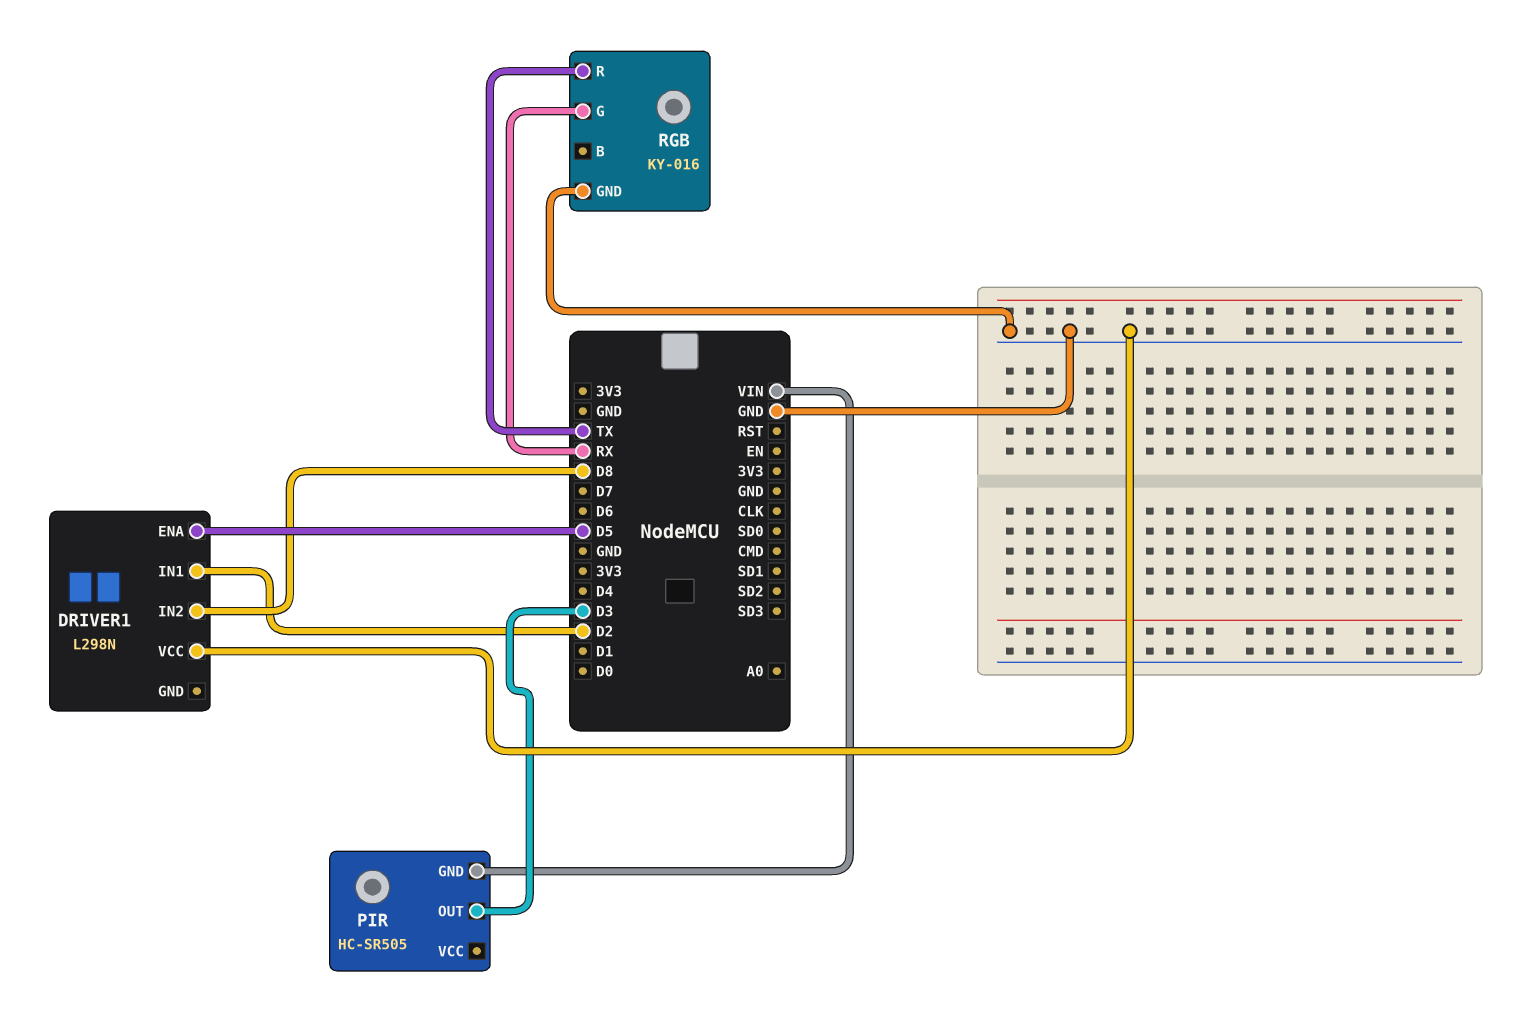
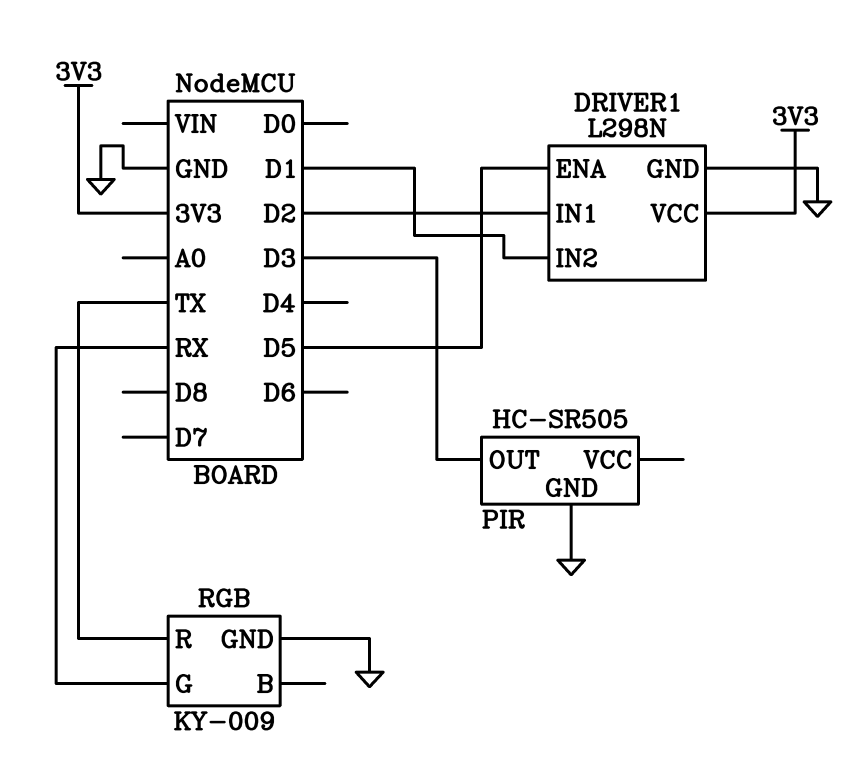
DRIVER1 pin GND: none -> GND
DRIVER1 pin IN2: D8 -> D1
DRIVER1 pin VCC: GND -> 3V3
PIR pin GND: VIN -> GND
RGB: KY-016 -> KY-009

